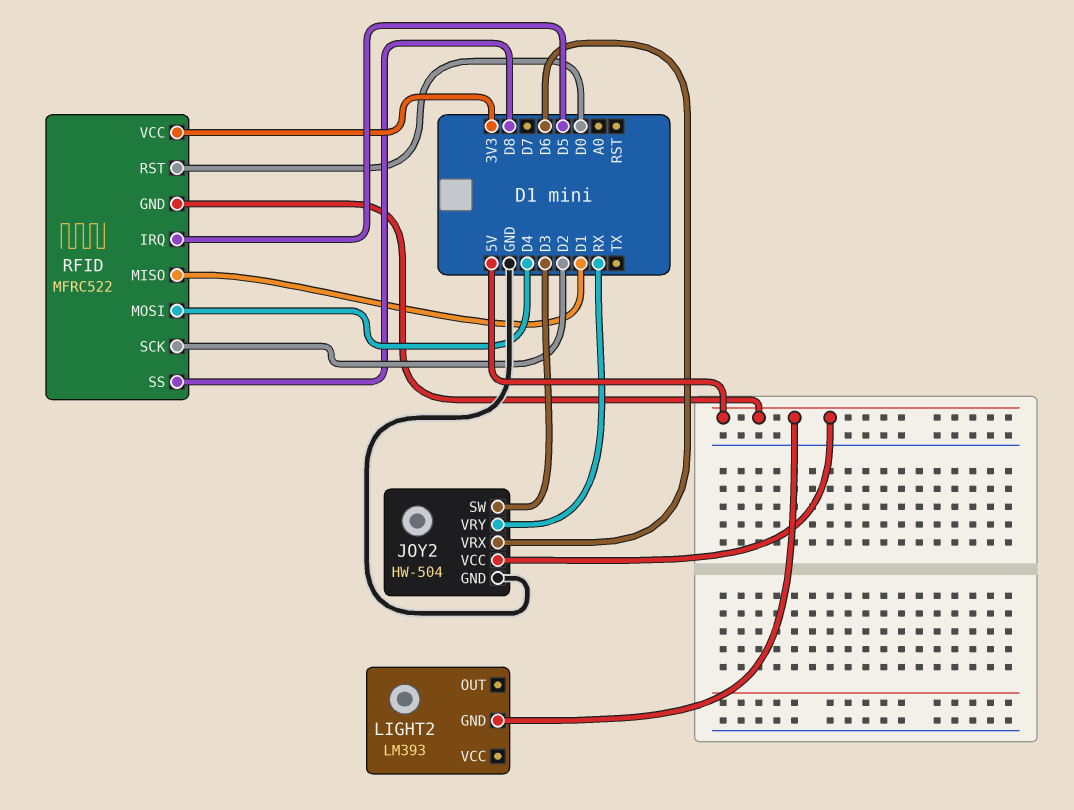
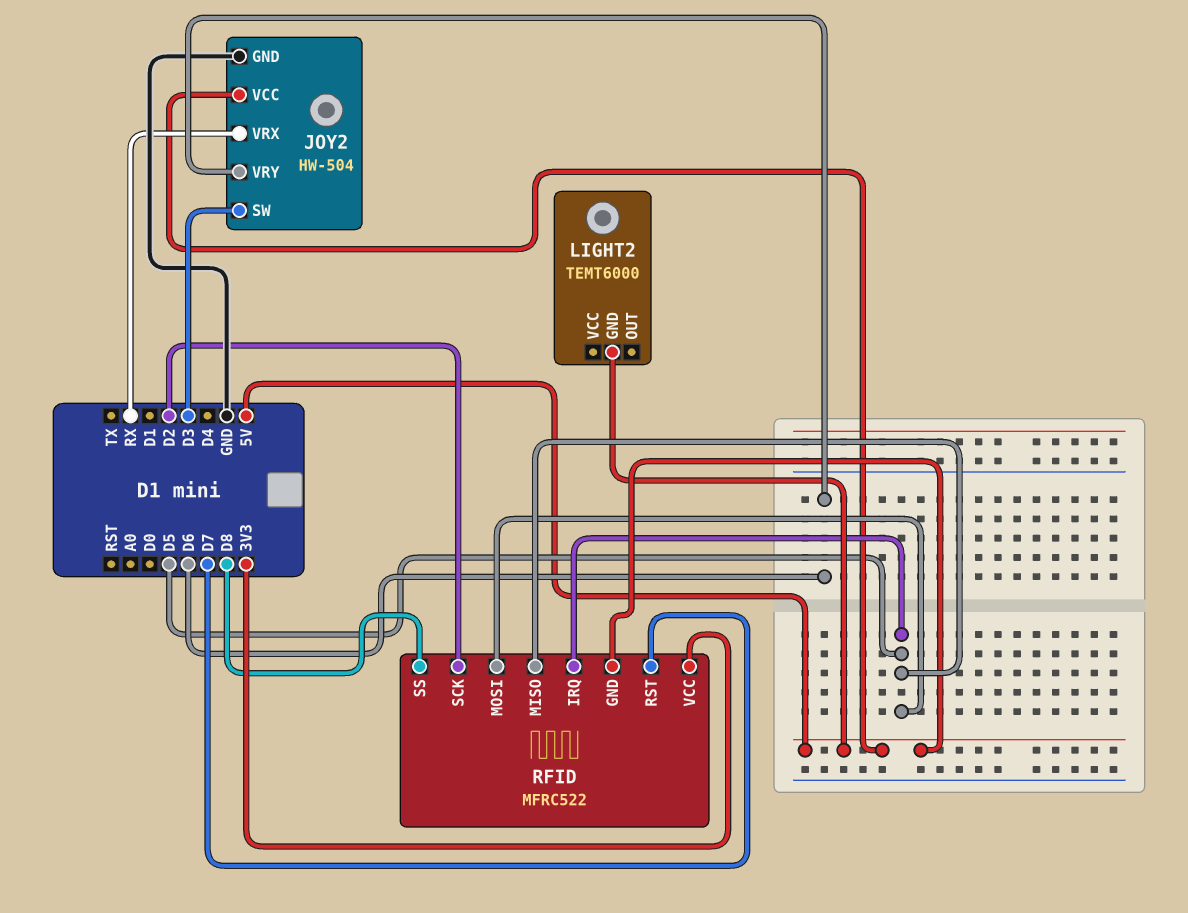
JOY2 pin VRX: D6 -> RX
JOY2 pin VRY: RX -> D6
LIGHT2: LM393 -> TEMT6000
RFID pin MISO: D1 -> D5
RFID pin MOSI: D4 -> D5
RFID pin RST: D0 -> D7

